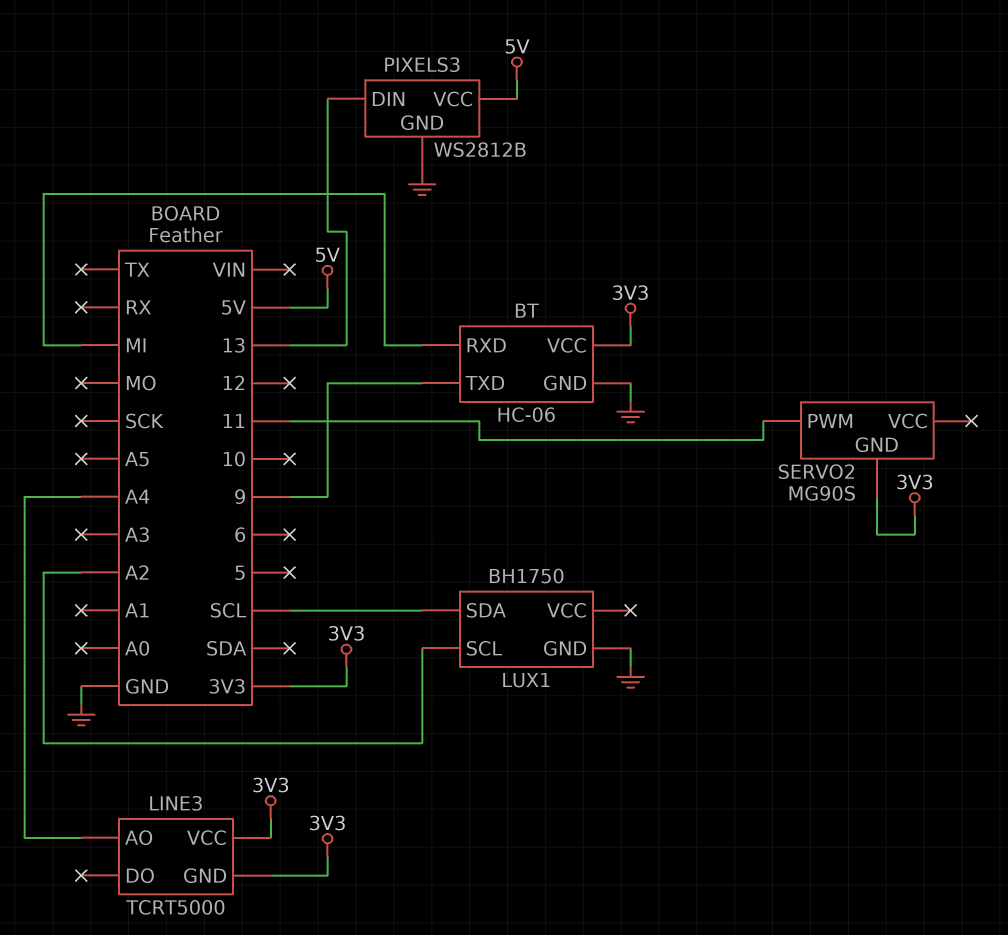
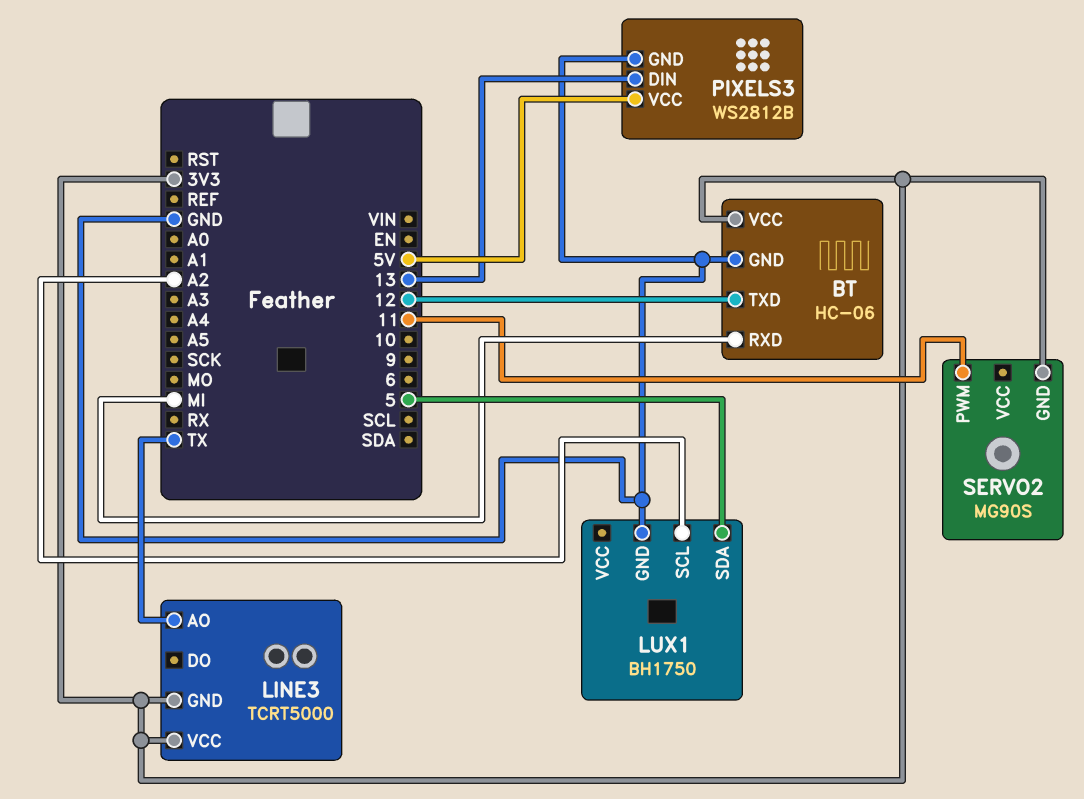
BT pin TXD: 9 -> 12
LINE3 pin AO: A4 -> TX
LUX1 pin SDA: SCL -> 5

